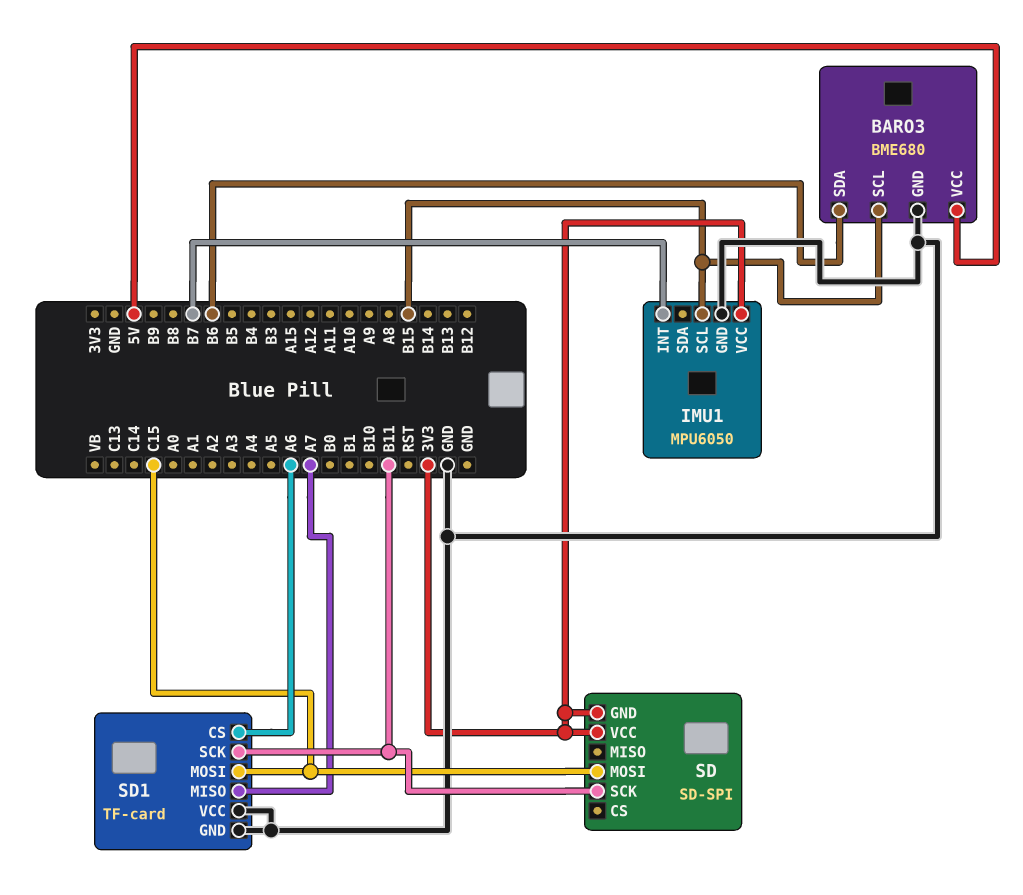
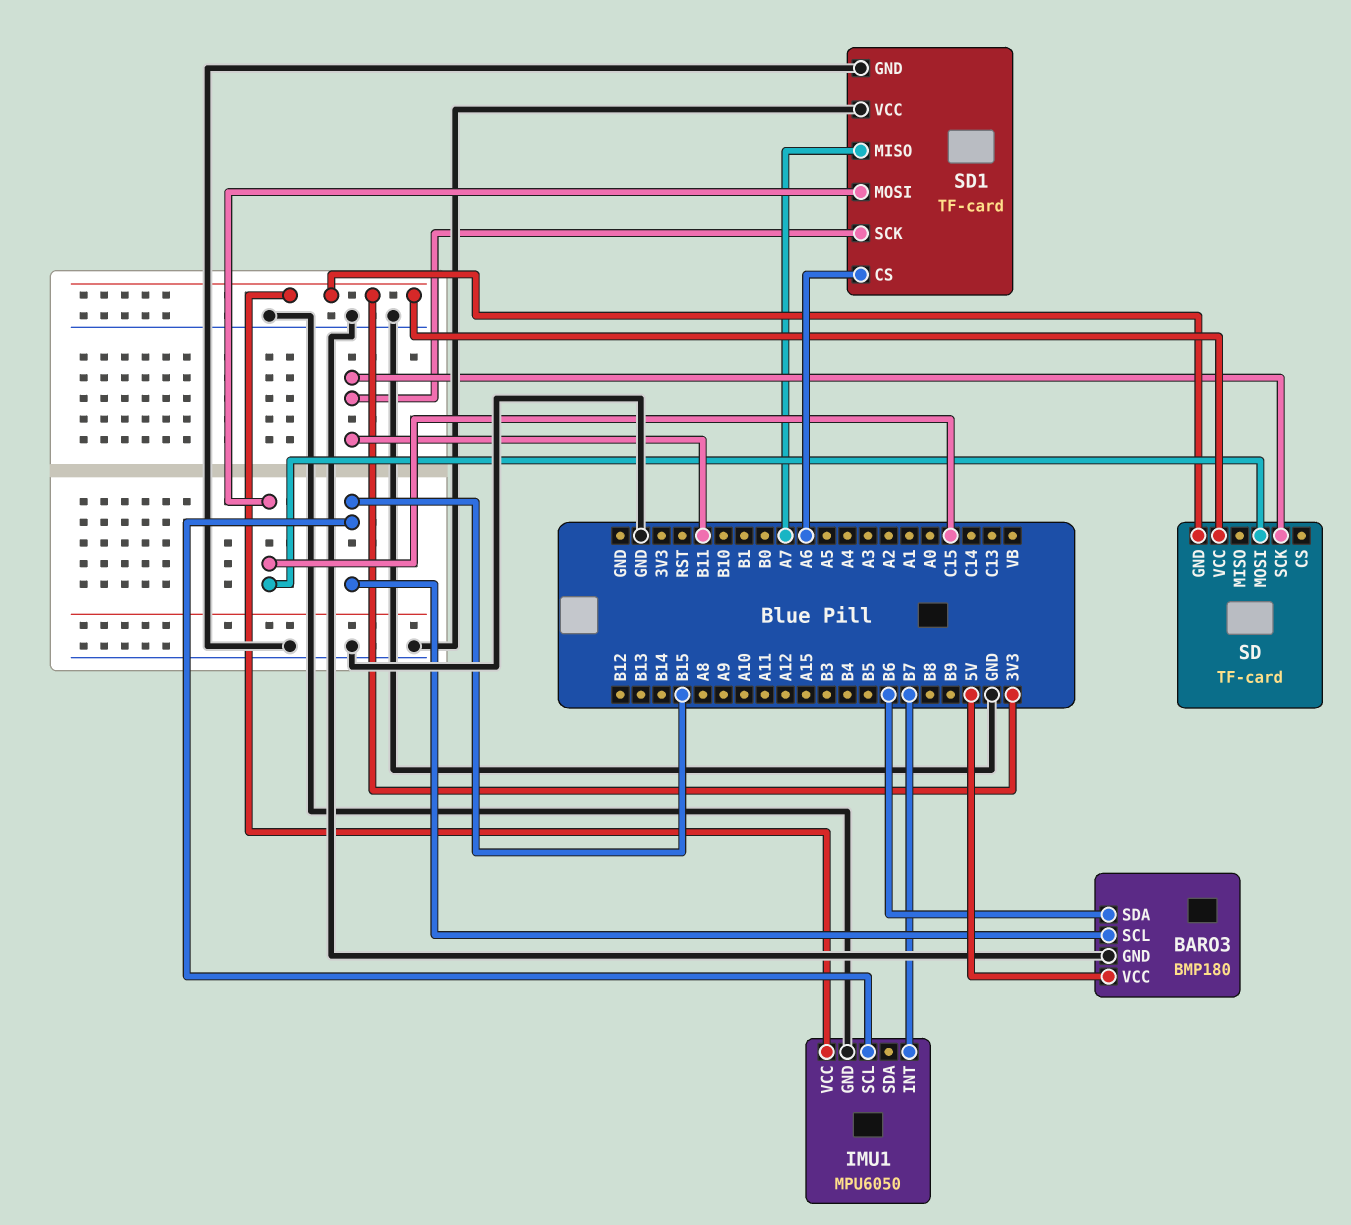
BARO3: BME680 -> BMP180
SD: SD-SPI -> TF-card

